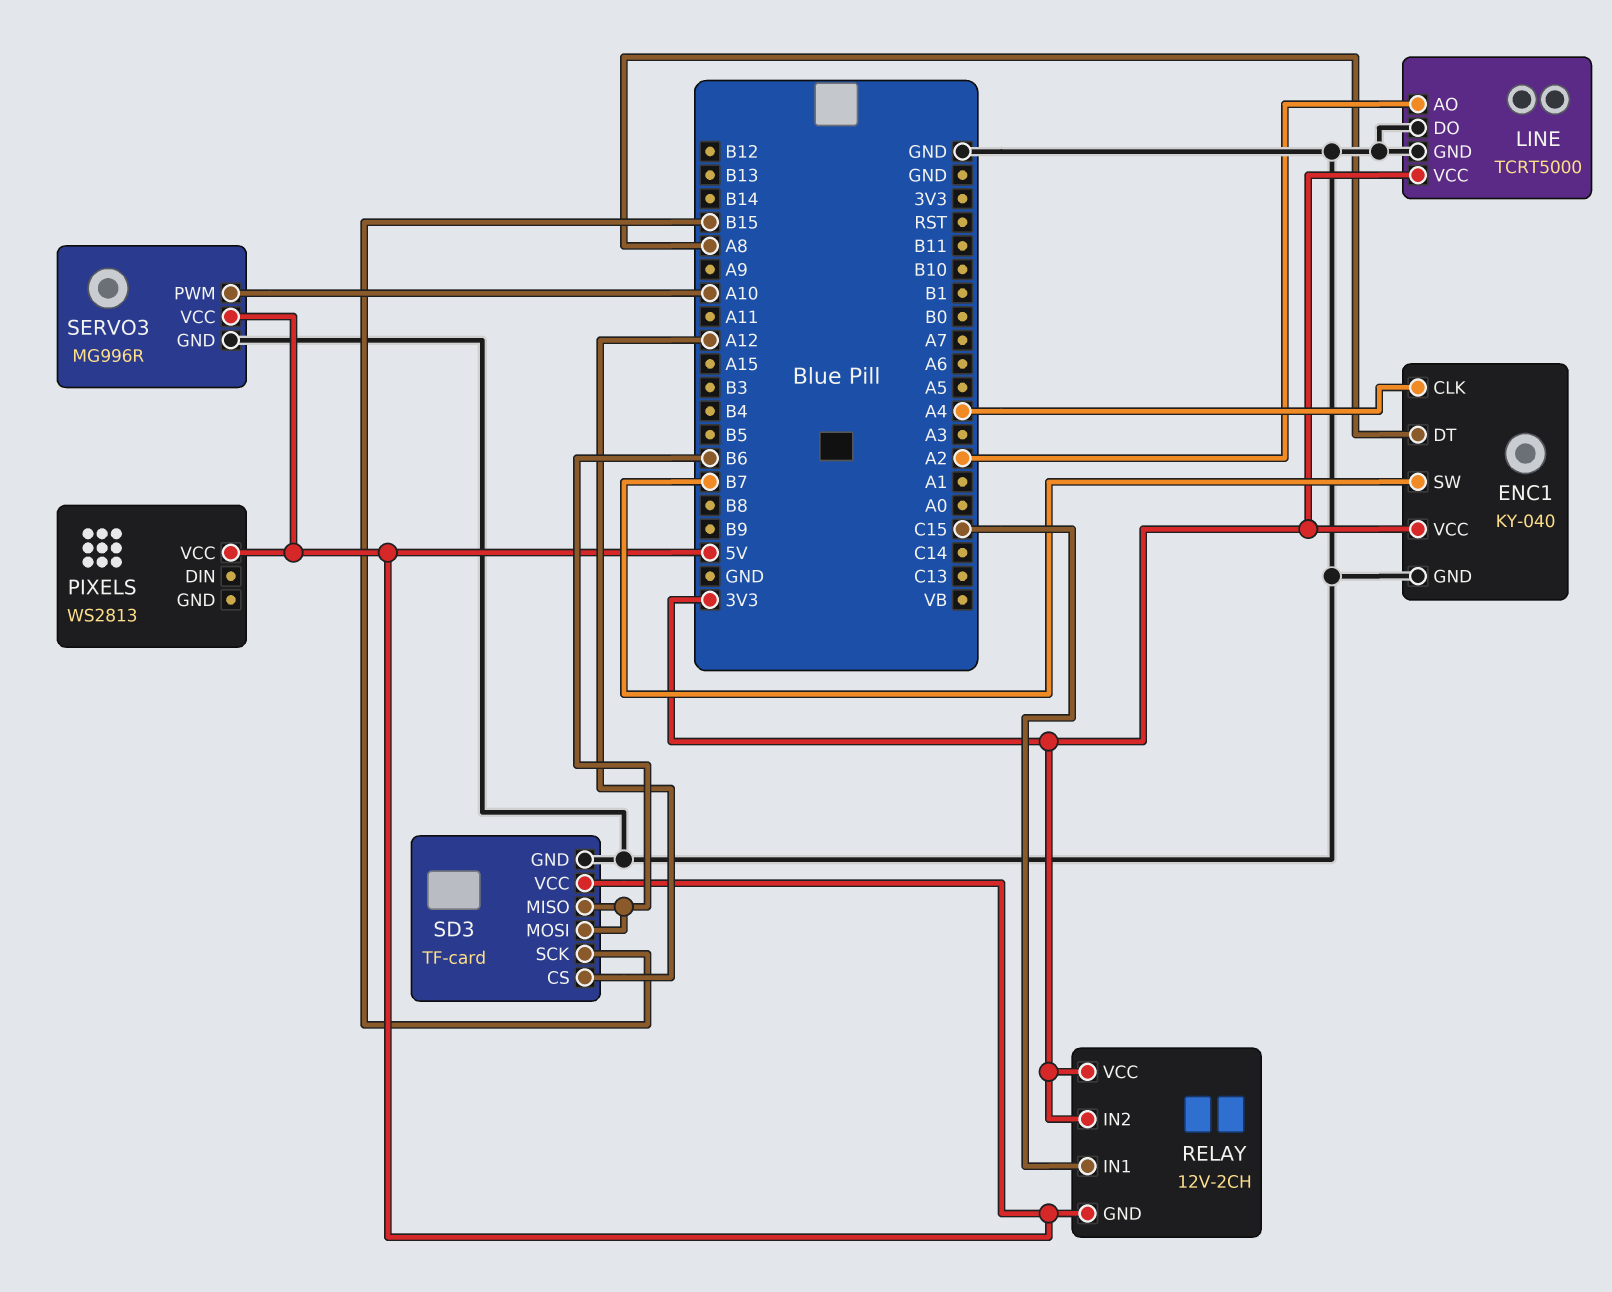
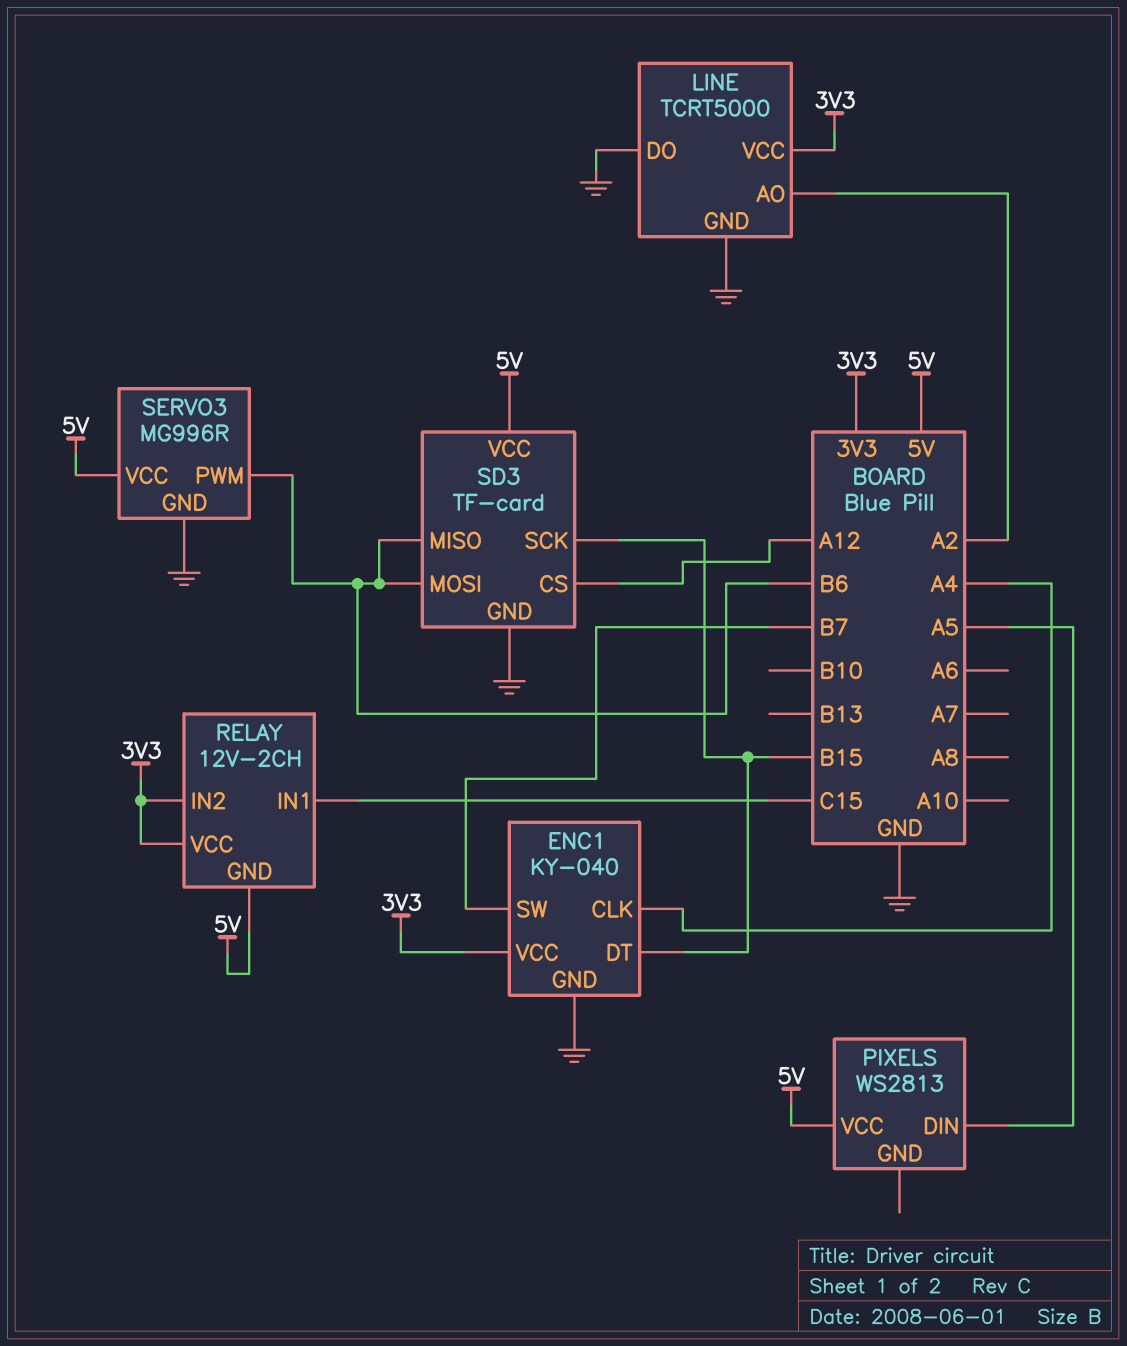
ENC1 pin DT: A8 -> B15
PIXELS pin DIN: none -> A5
SERVO3 pin PWM: A10 -> B6

